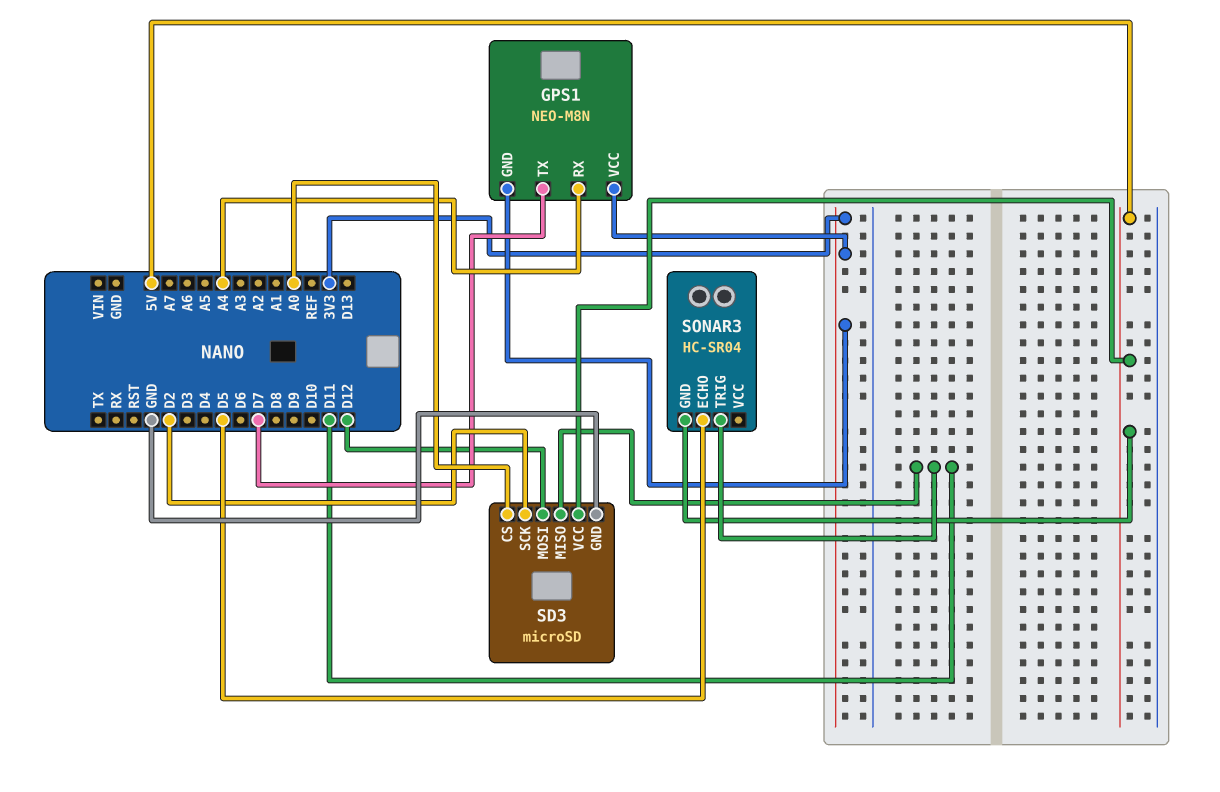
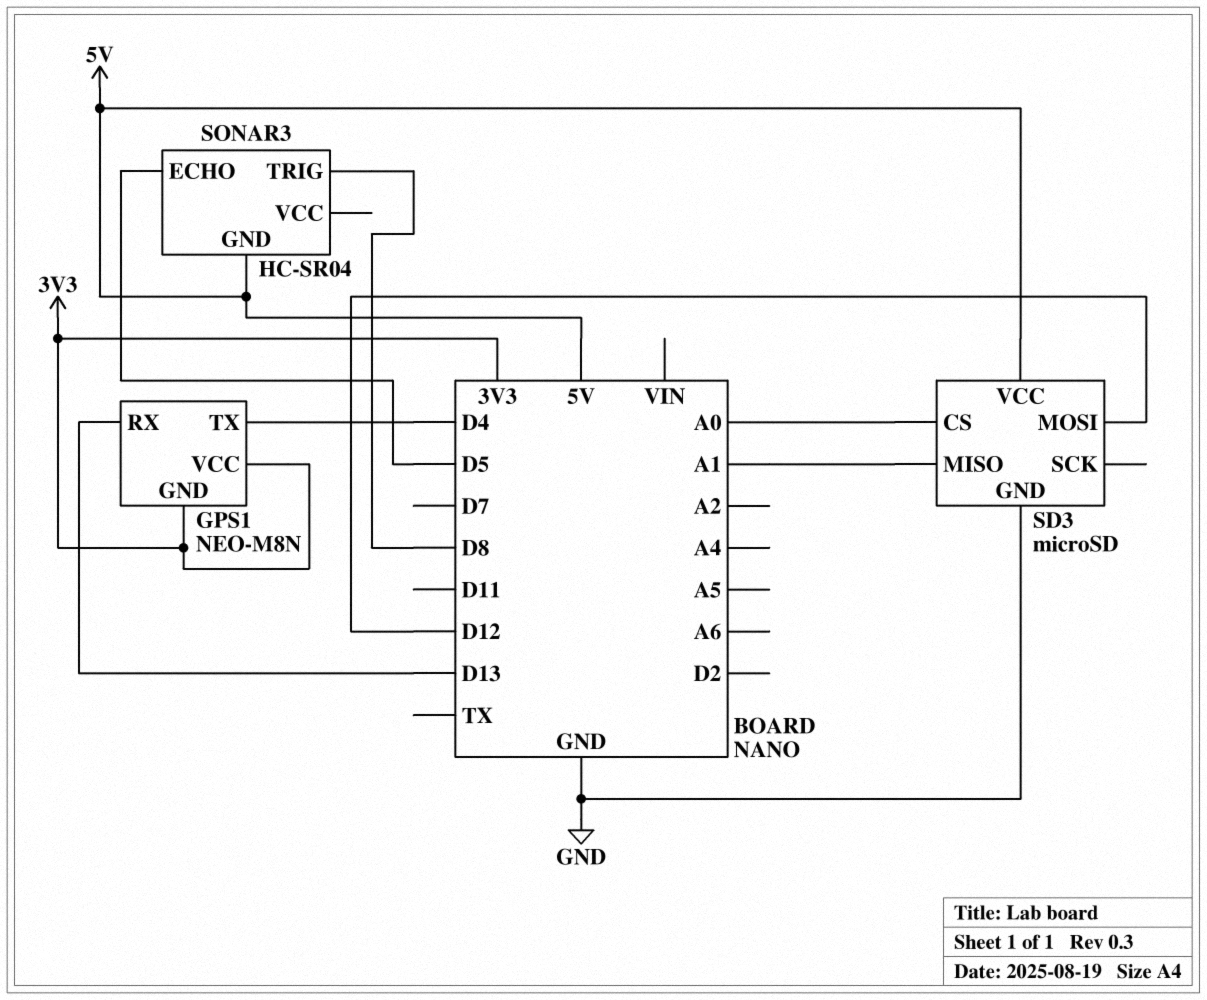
GPS1 pin RX: A4 -> D13
GPS1 pin TX: D7 -> D4
SD3 pin MISO: D11 -> A1
SD3 pin SCK: D2 -> none
SONAR3 pin TRIG: D11 -> D8

